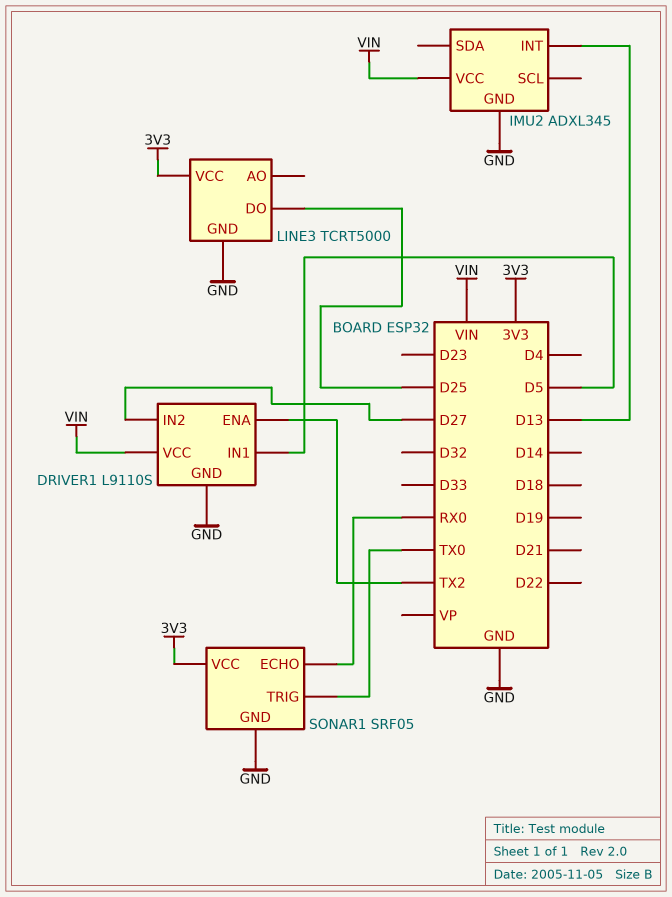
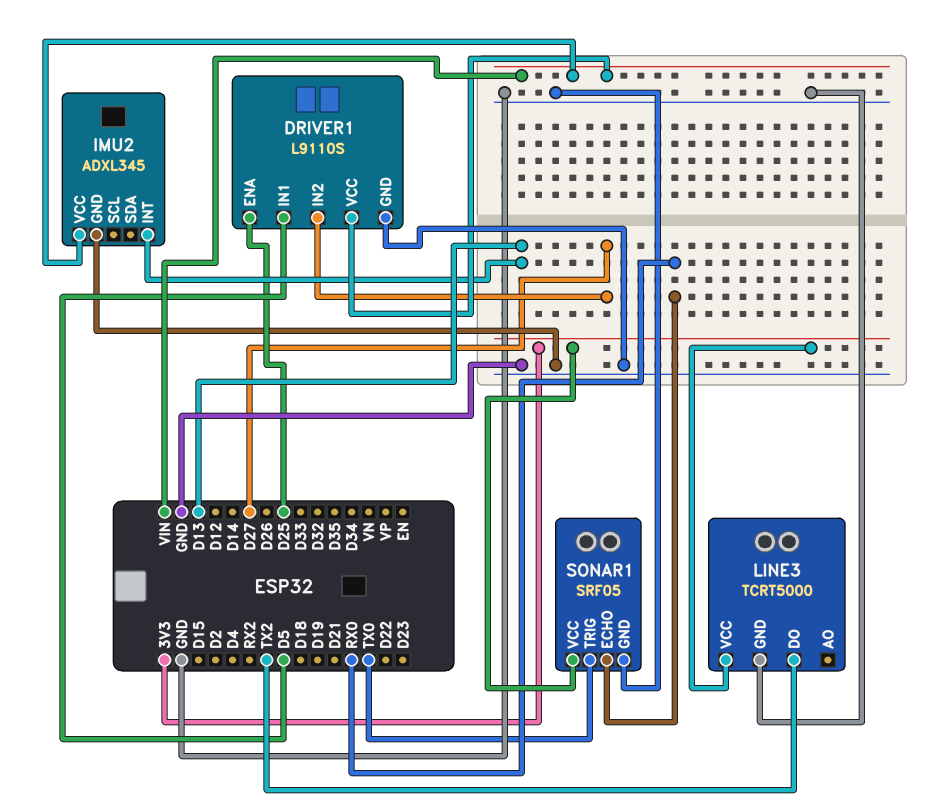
DRIVER1 pin ENA: TX2 -> D25
LINE3 pin DO: D25 -> TX2

